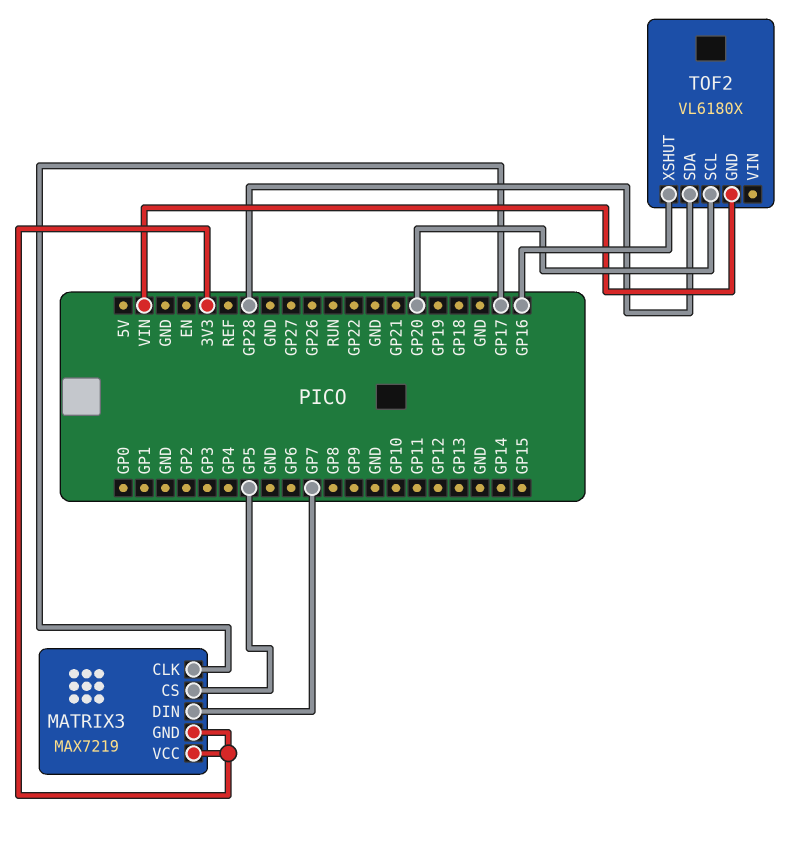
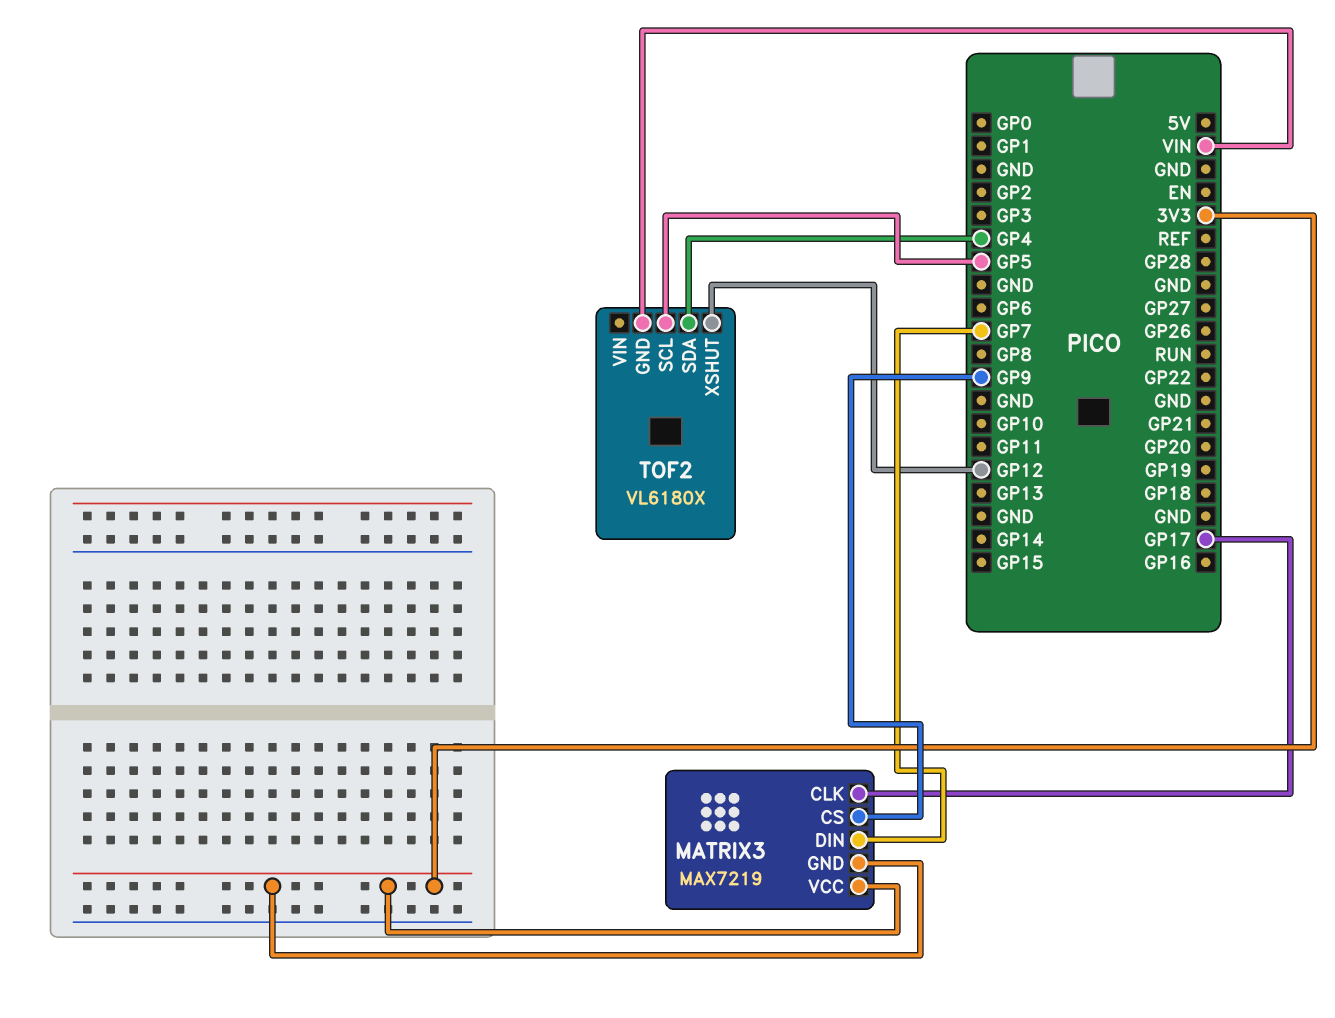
MATRIX3 pin CS: GP5 -> GP9
TOF2 pin SCL: GP20 -> GP5
TOF2 pin SDA: GP28 -> GP4
TOF2 pin XSHUT: GP16 -> GP12

